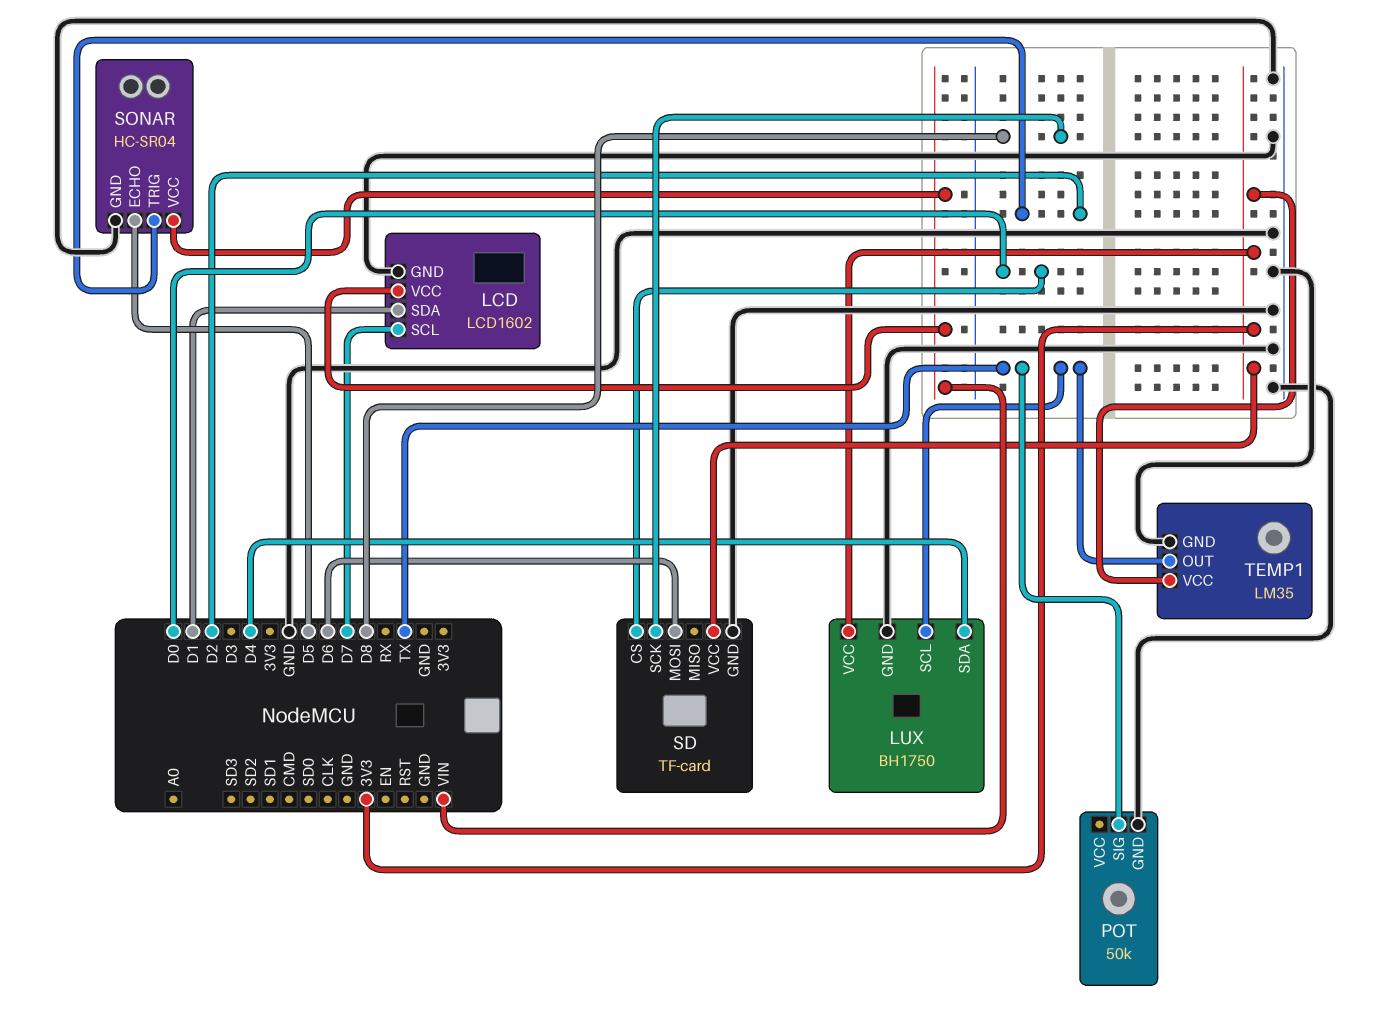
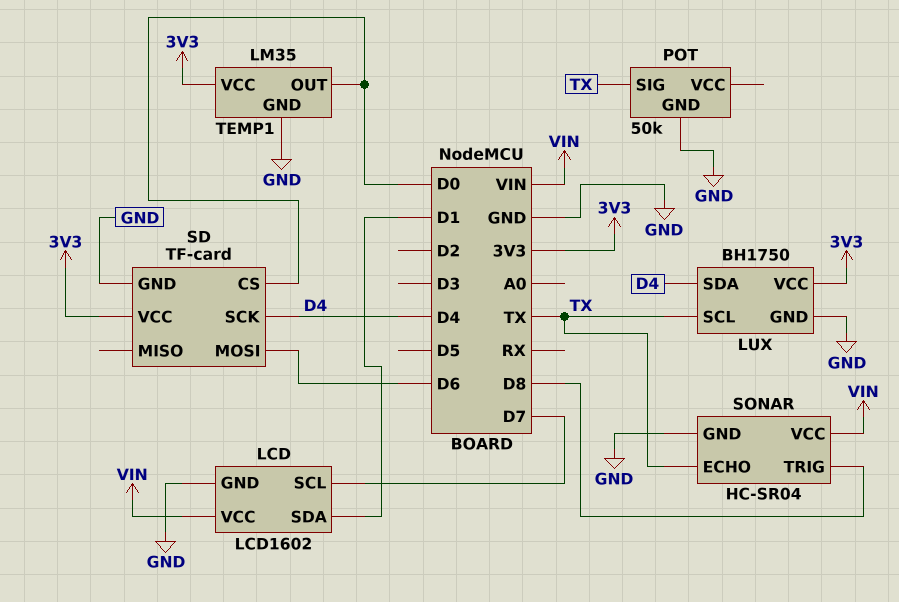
SD pin SCK: D8 -> D4
SONAR pin ECHO: D5 -> TX
SONAR pin TRIG: D2 -> D8
TEMP1 pin OUT: TX -> D0

